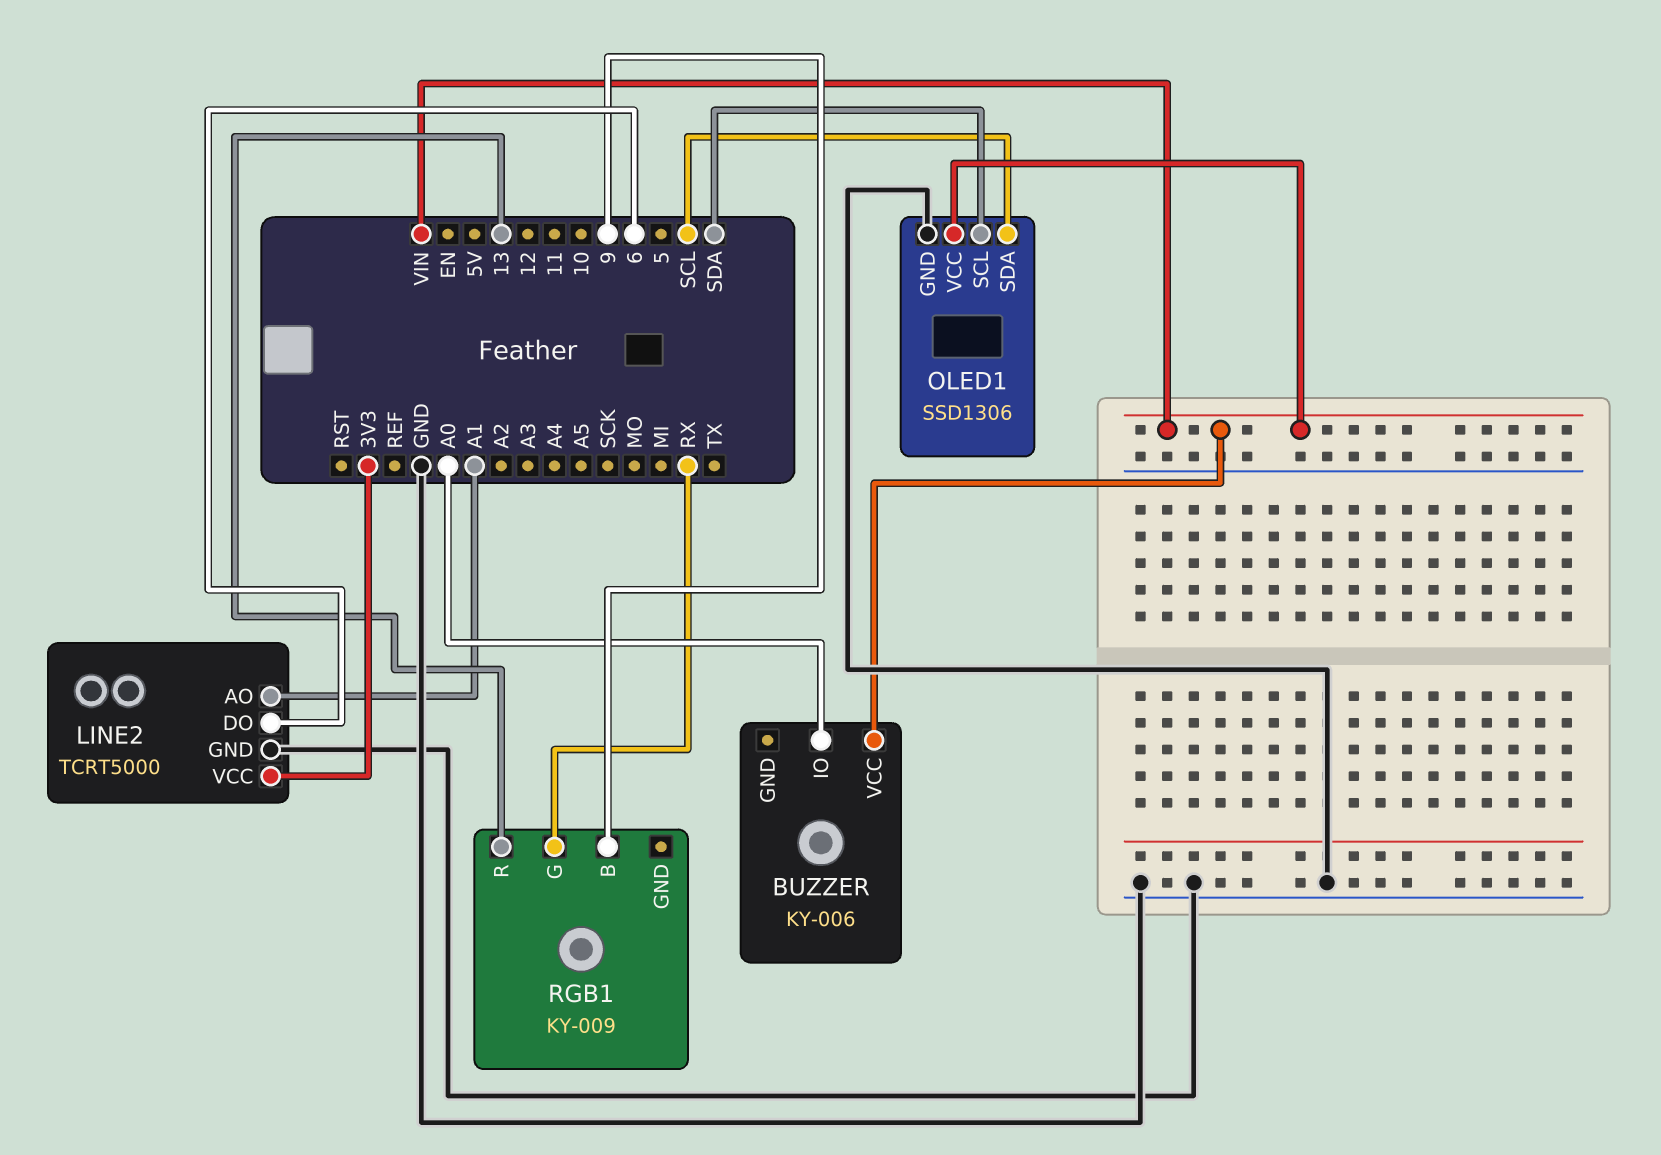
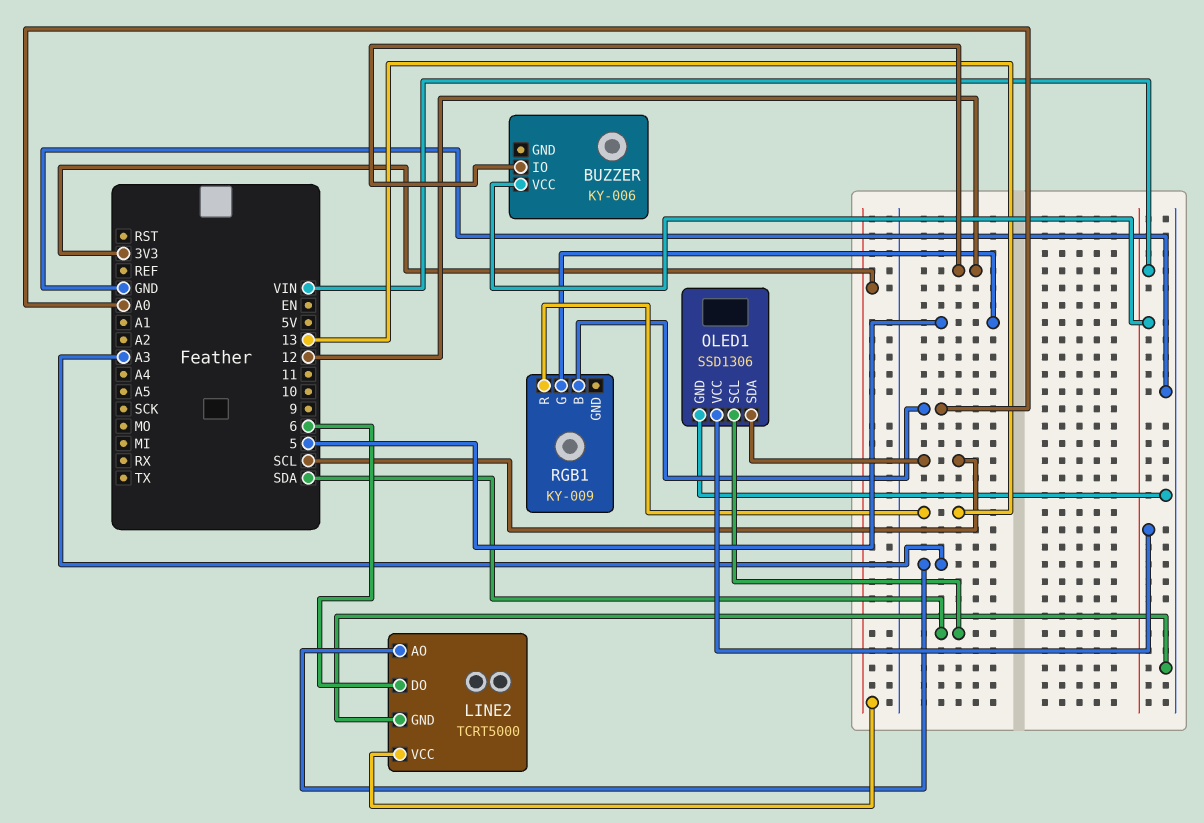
BUZZER pin IO: A0 -> 12
LINE2 pin AO: A1 -> A3
RGB1 pin B: 9 -> A0
RGB1 pin G: RX -> 5

